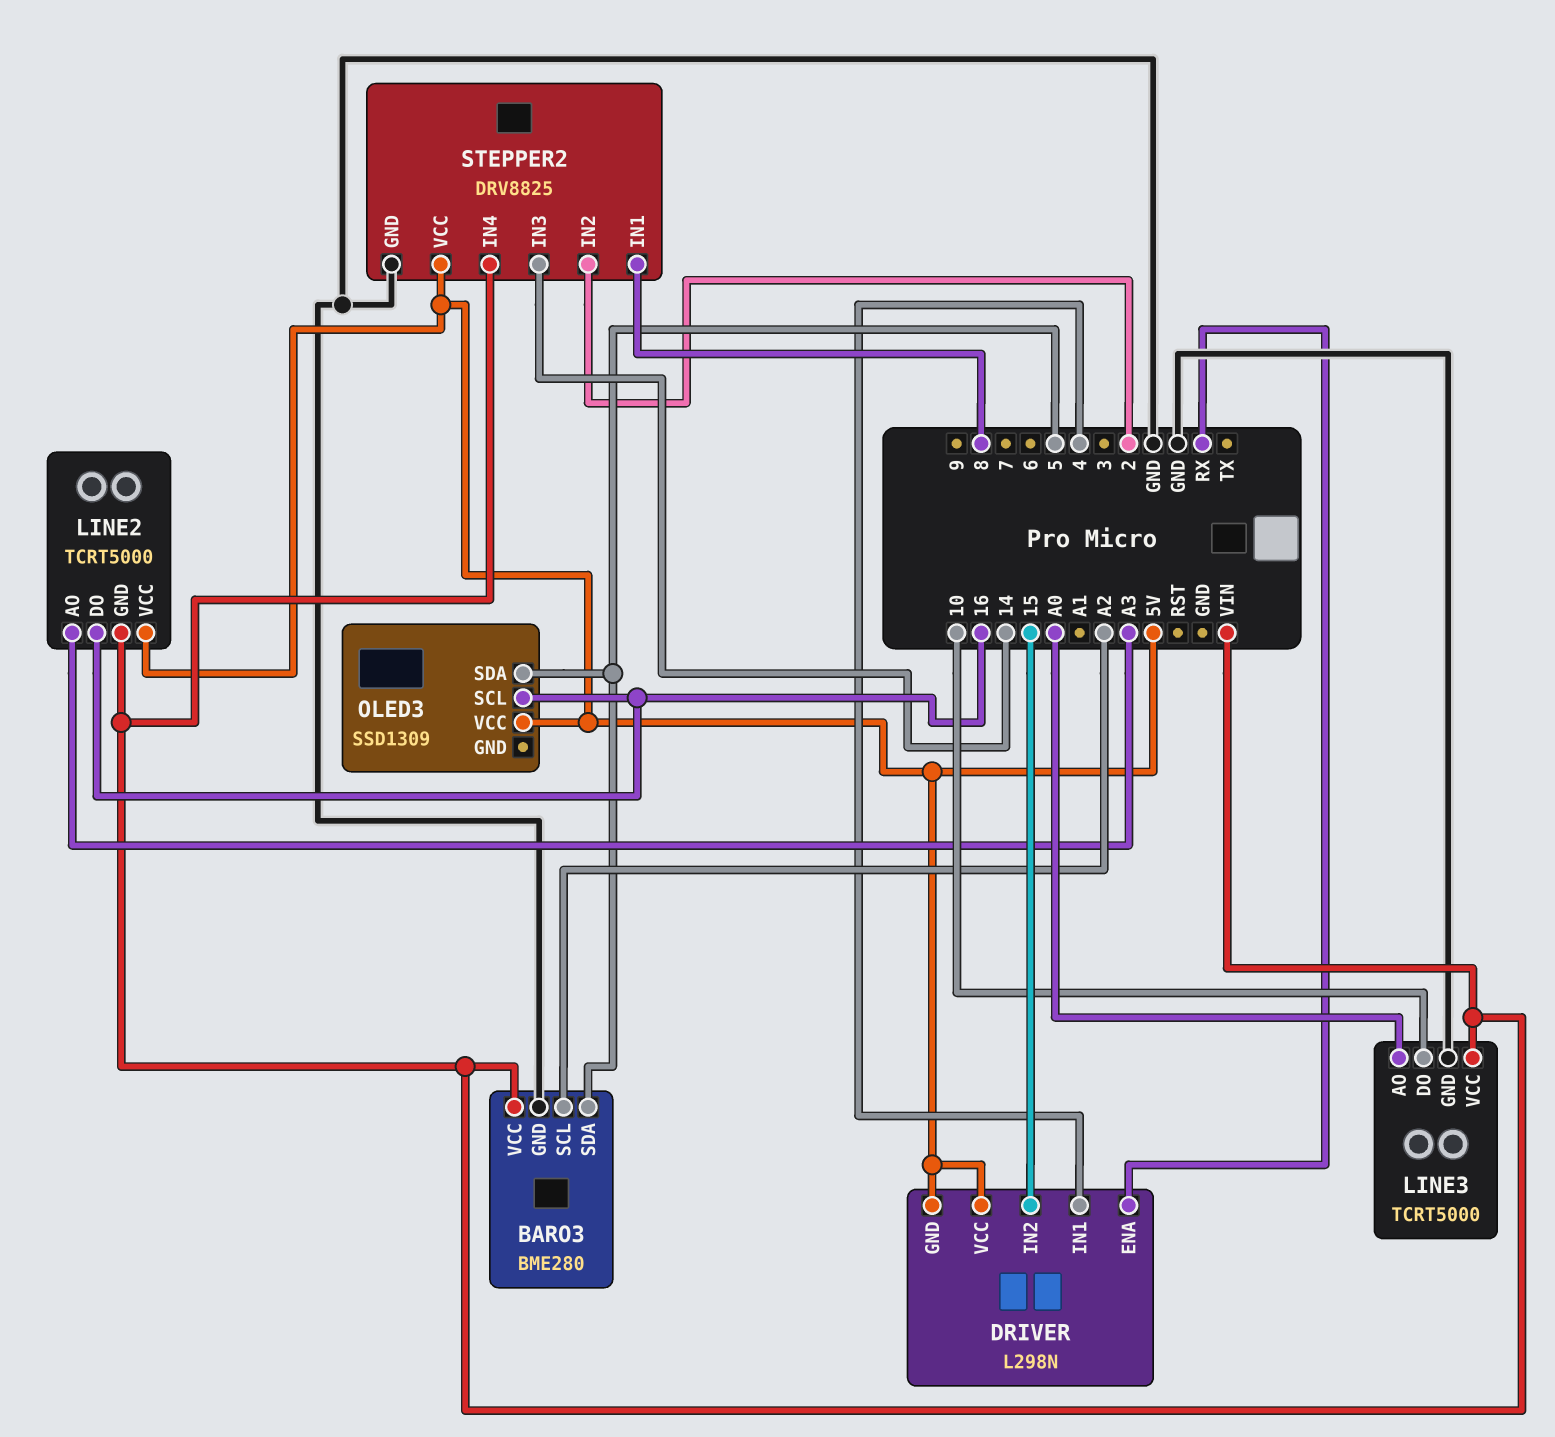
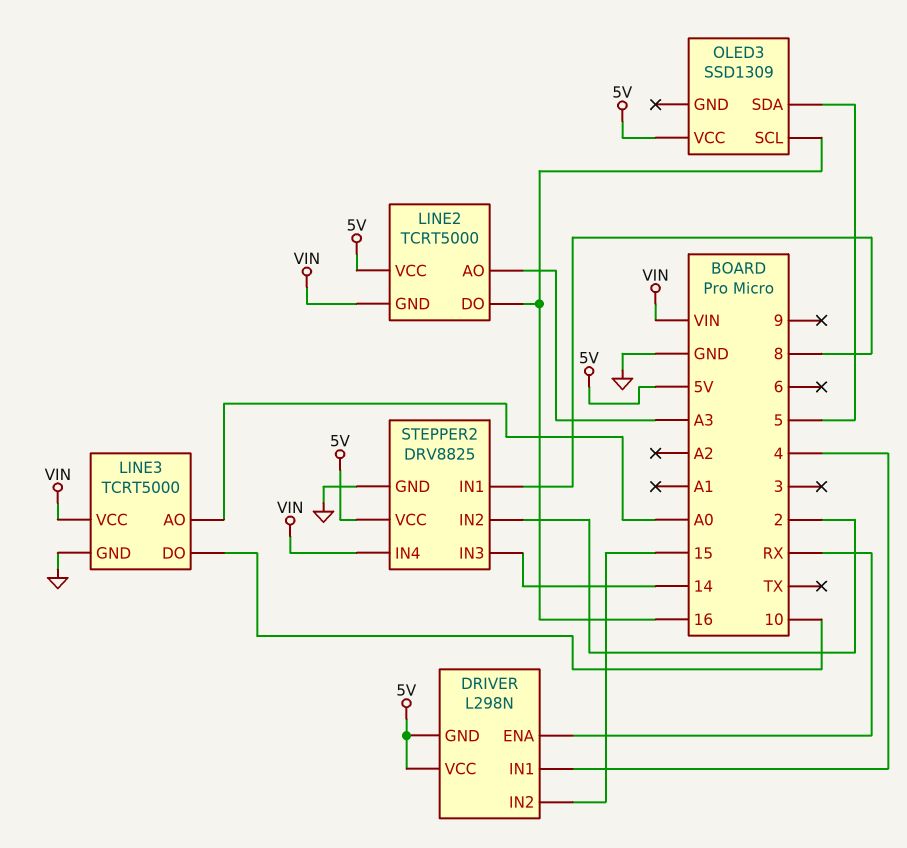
BARO3: BME280 -> none
BARO3 pin GND: GND -> none
BARO3 pin SCL: A2 -> none
BARO3 pin SDA: 5 -> none
BARO3 pin VCC: VIN -> none

